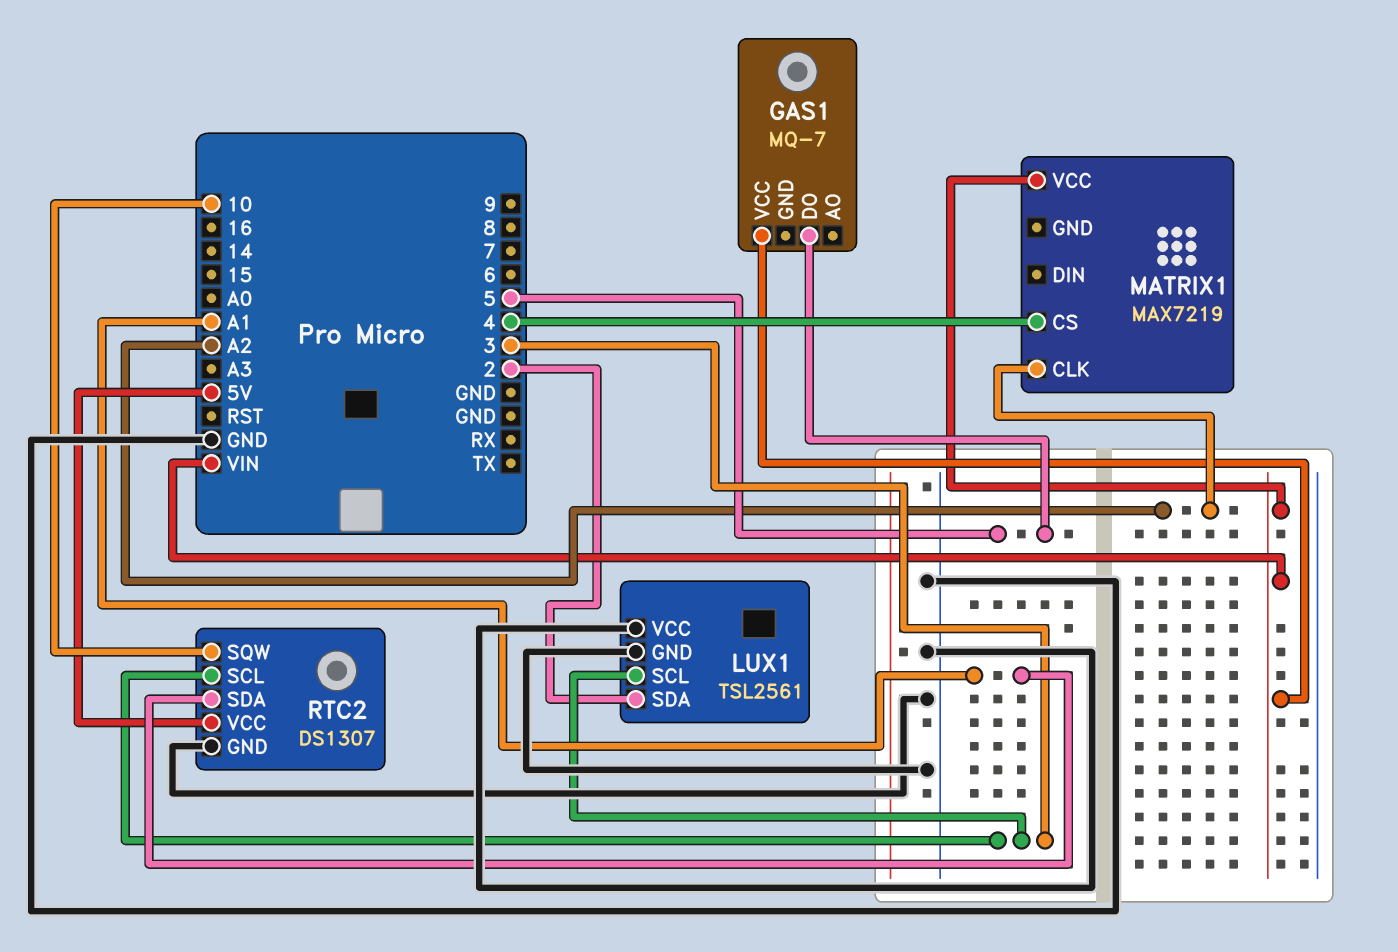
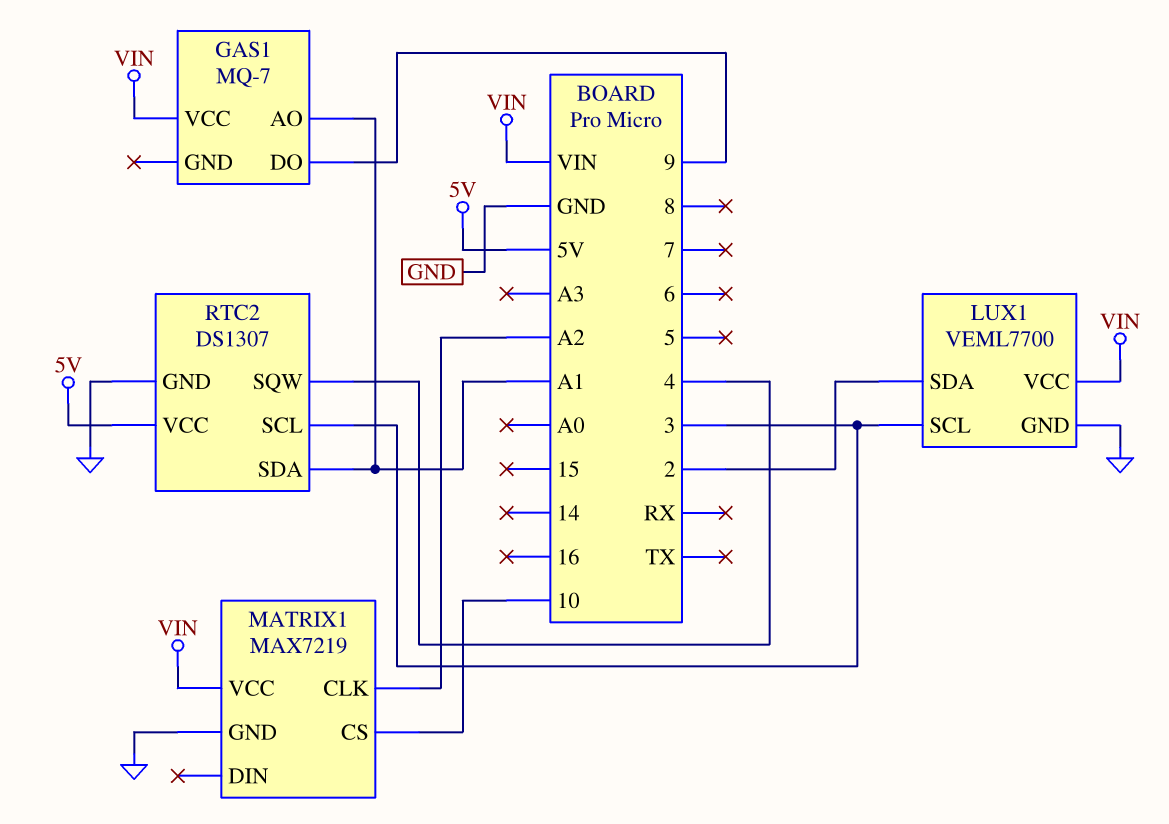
GAS1 pin AO: none -> A1
GAS1 pin DO: 5 -> 9
LUX1: TSL2561 -> VEML7700
LUX1 pin VCC: GND -> VIN
MATRIX1 pin CS: 4 -> 10
MATRIX1 pin GND: none -> GND
RTC2 pin SQW: 10 -> 4

